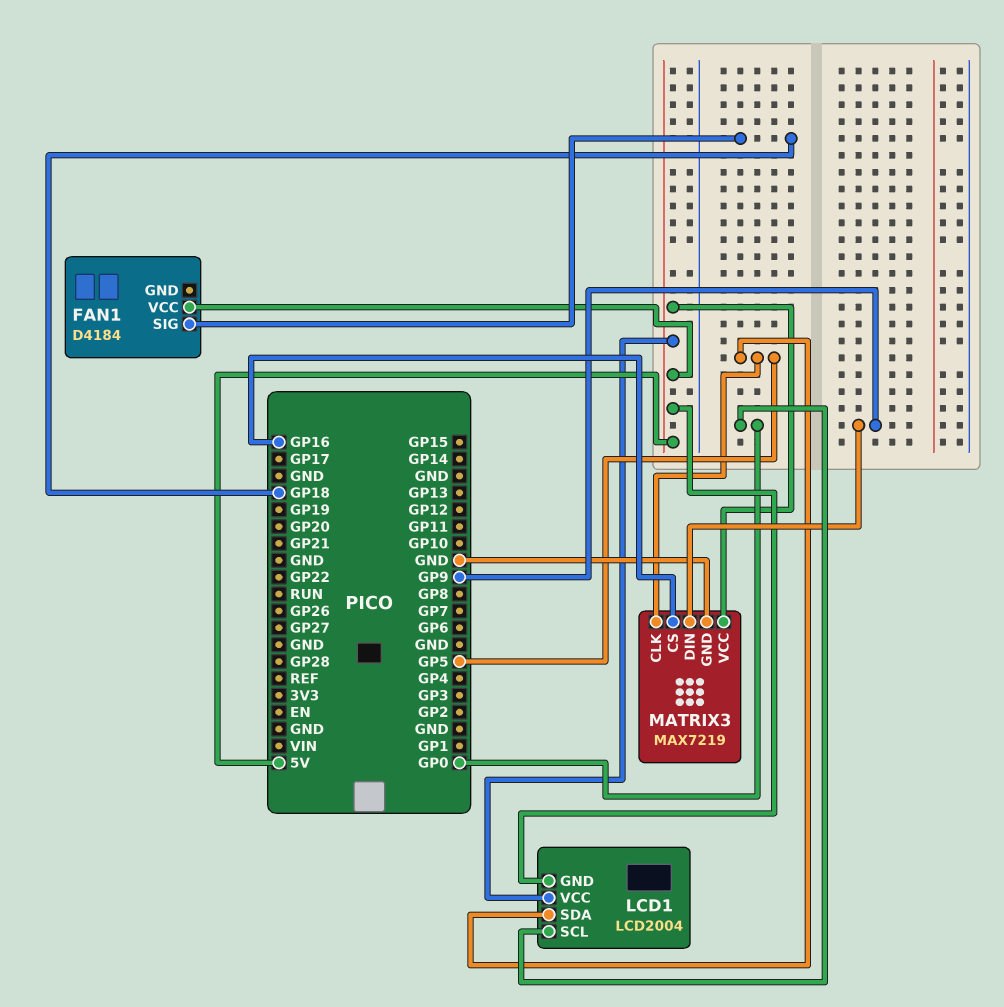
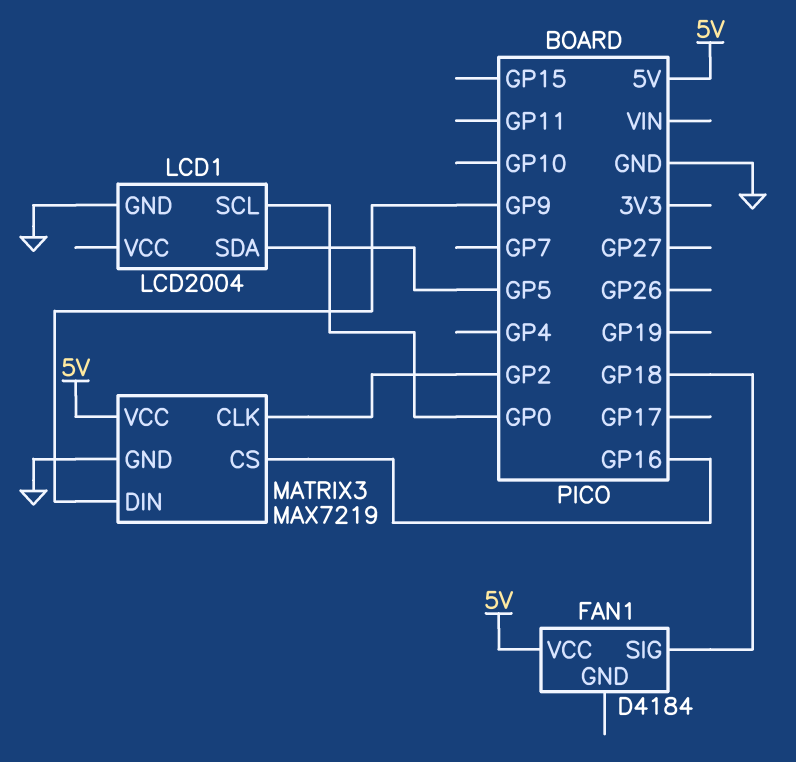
LCD1 pin GND: 5V -> GND
LCD1 pin VCC: 5V -> none
MATRIX3 pin CLK: GP5 -> GP2

